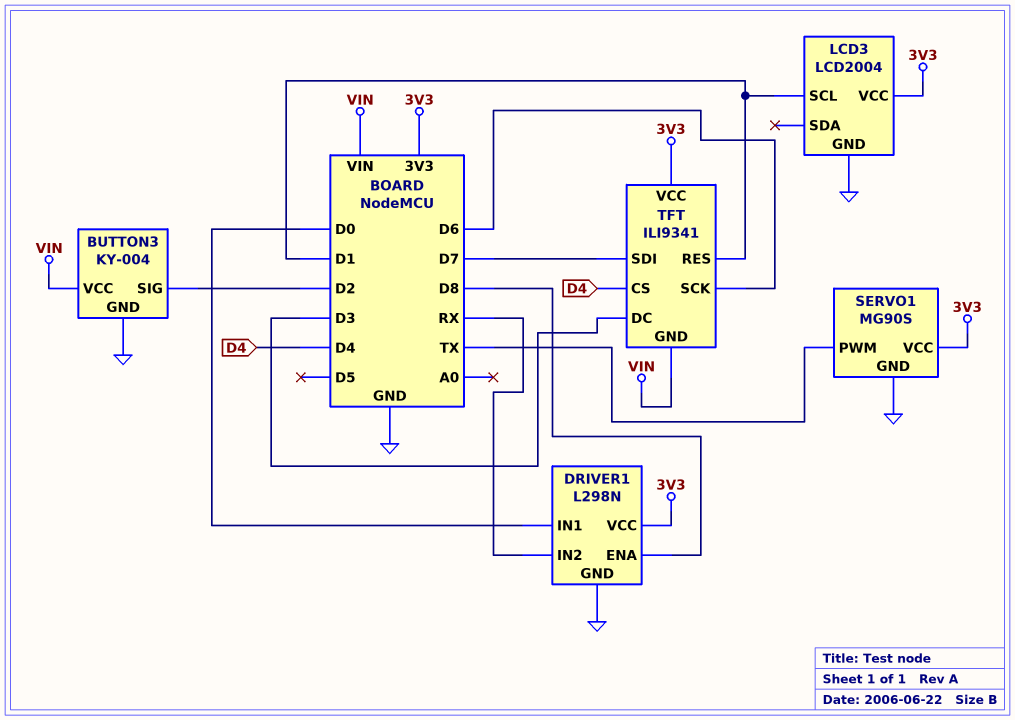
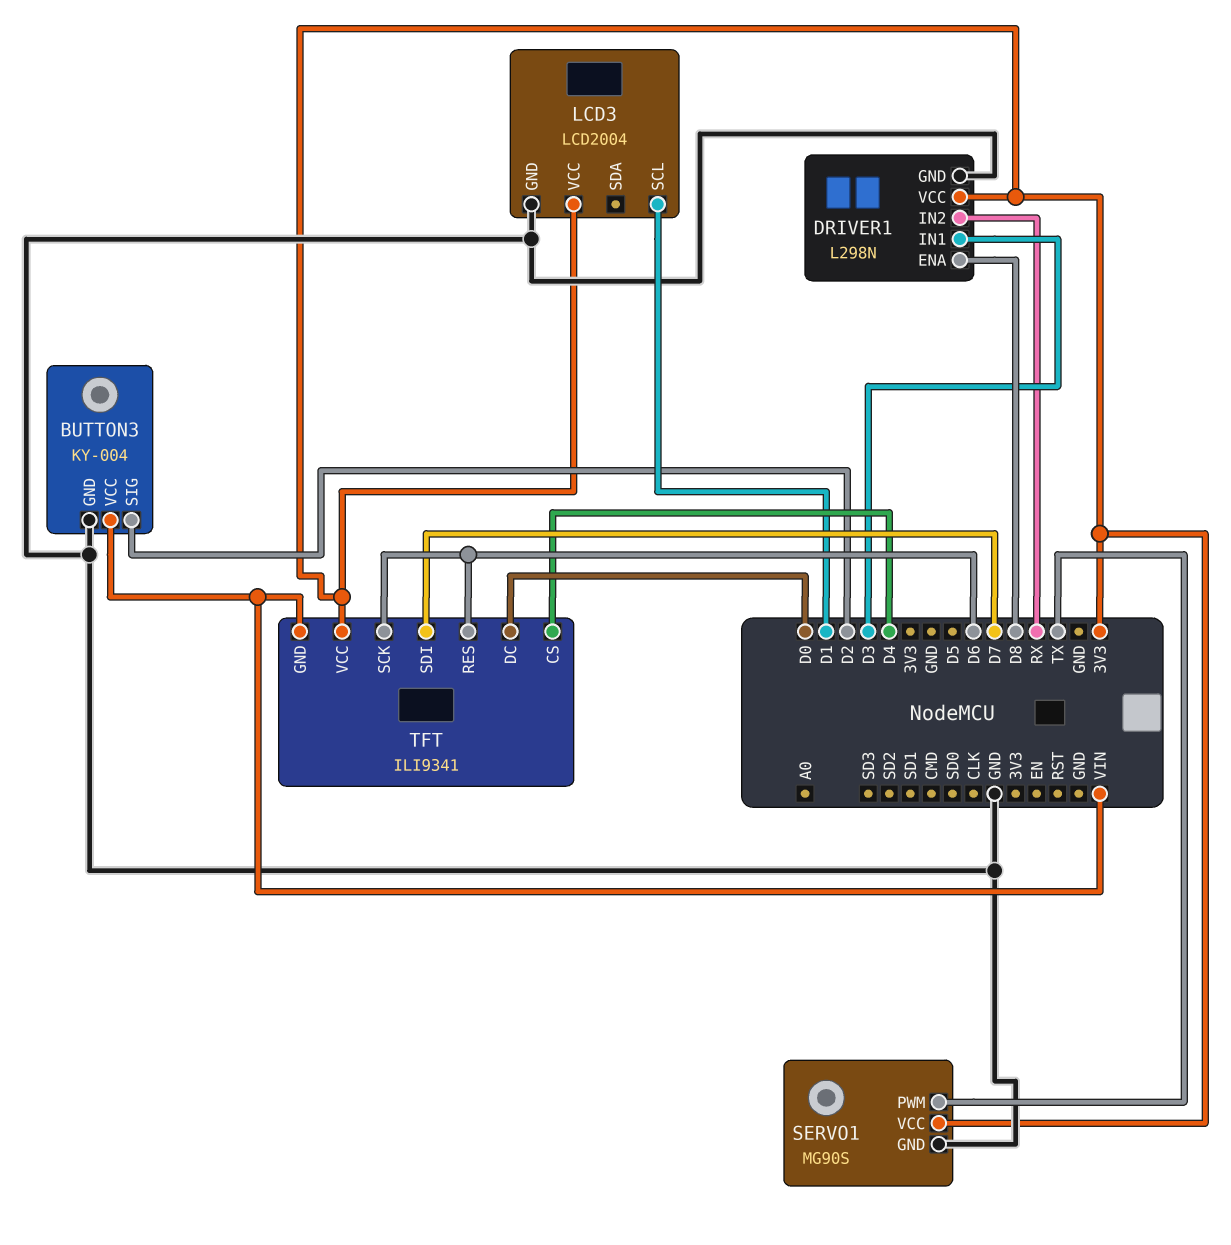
DRIVER1 pin IN1: D0 -> D3
TFT pin DC: D3 -> D0
TFT pin RES: D1 -> D6

